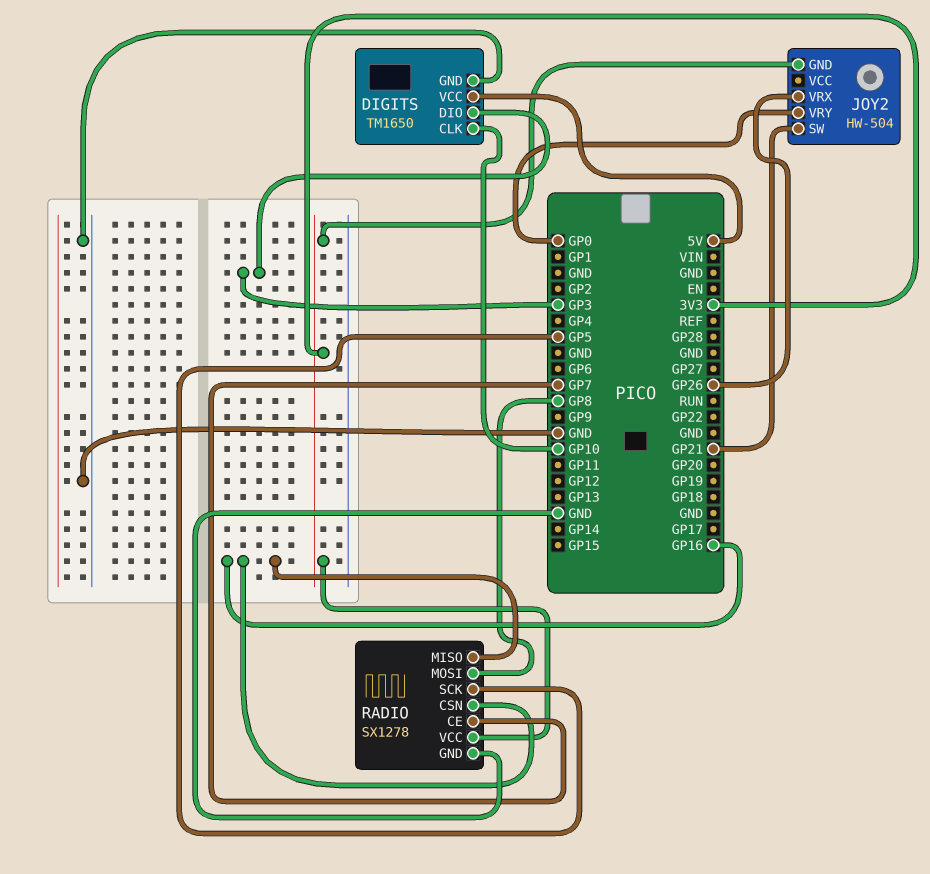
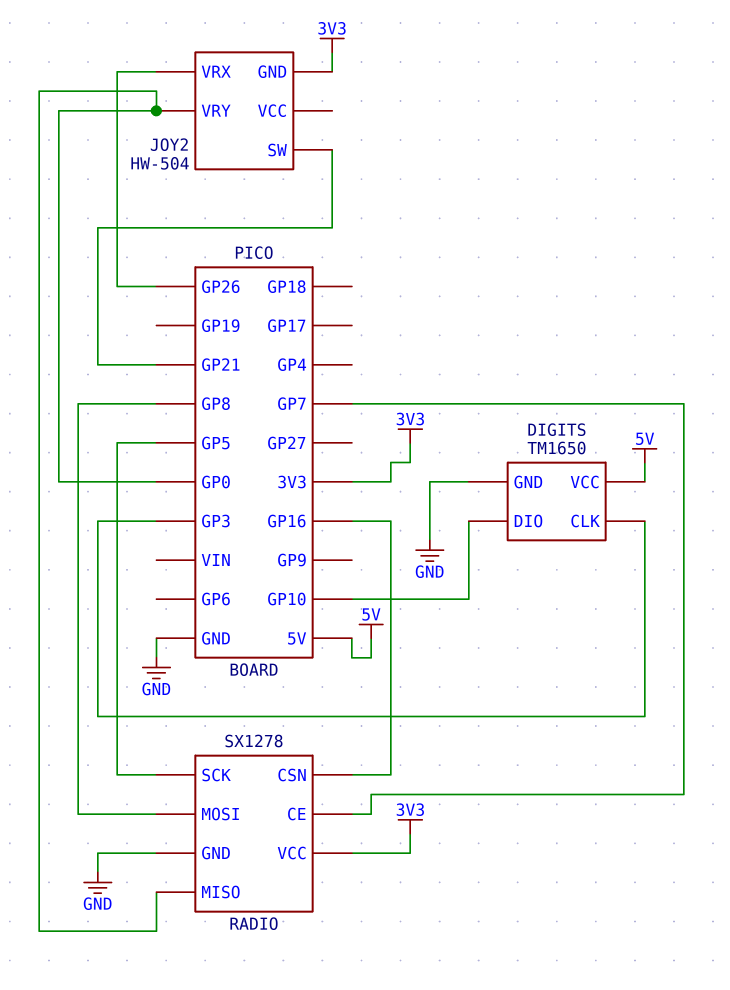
DIGITS pin CLK: GP10 -> GP3
DIGITS pin DIO: GP3 -> GP10
RADIO pin MISO: GP16 -> GP0

